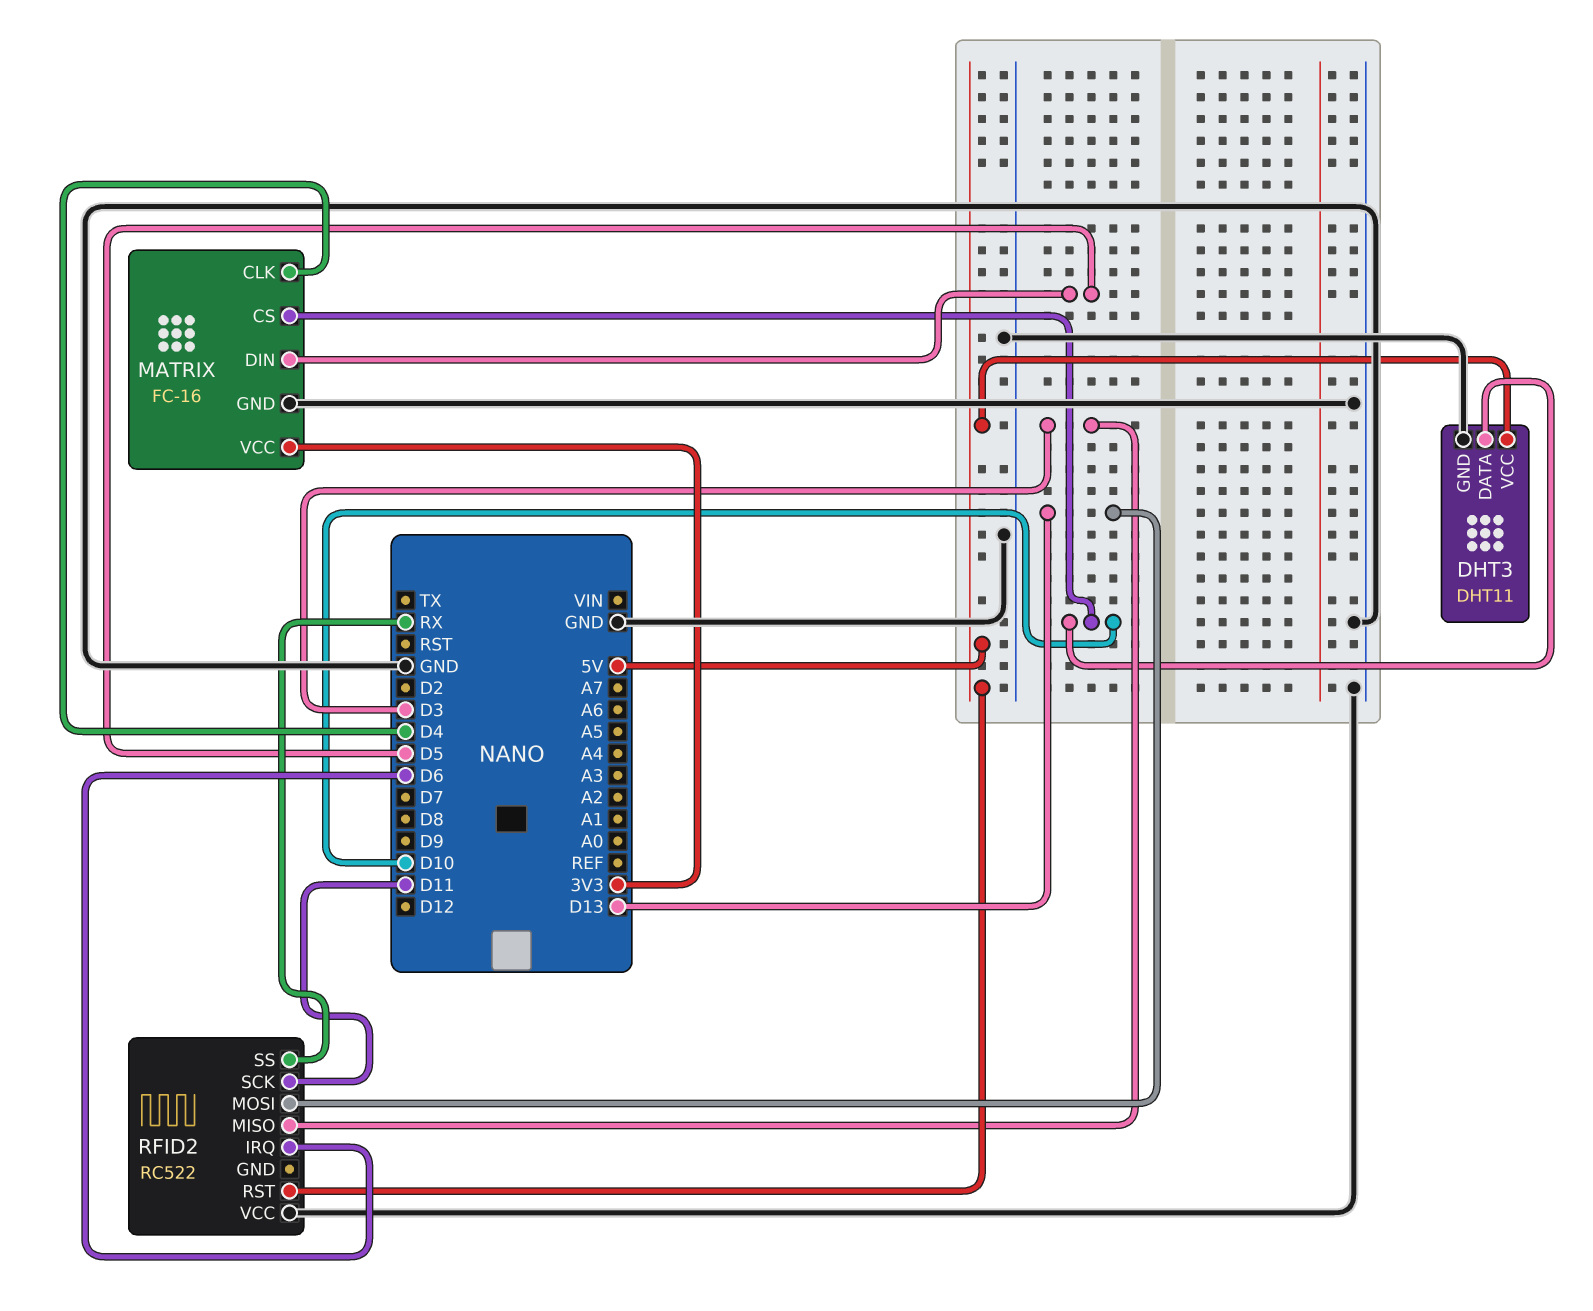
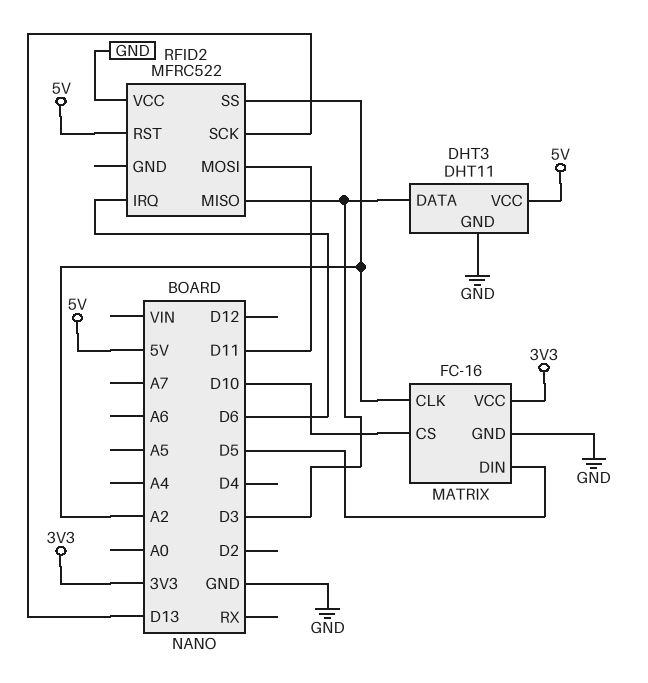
DHT3 pin DATA: D10 -> D3
MATRIX pin CLK: D4 -> A2
RFID2: RC522 -> MFRC522
RFID2 pin MOSI: D13 -> D11
RFID2 pin SCK: D11 -> D13
RFID2 pin SS: RX -> A2

